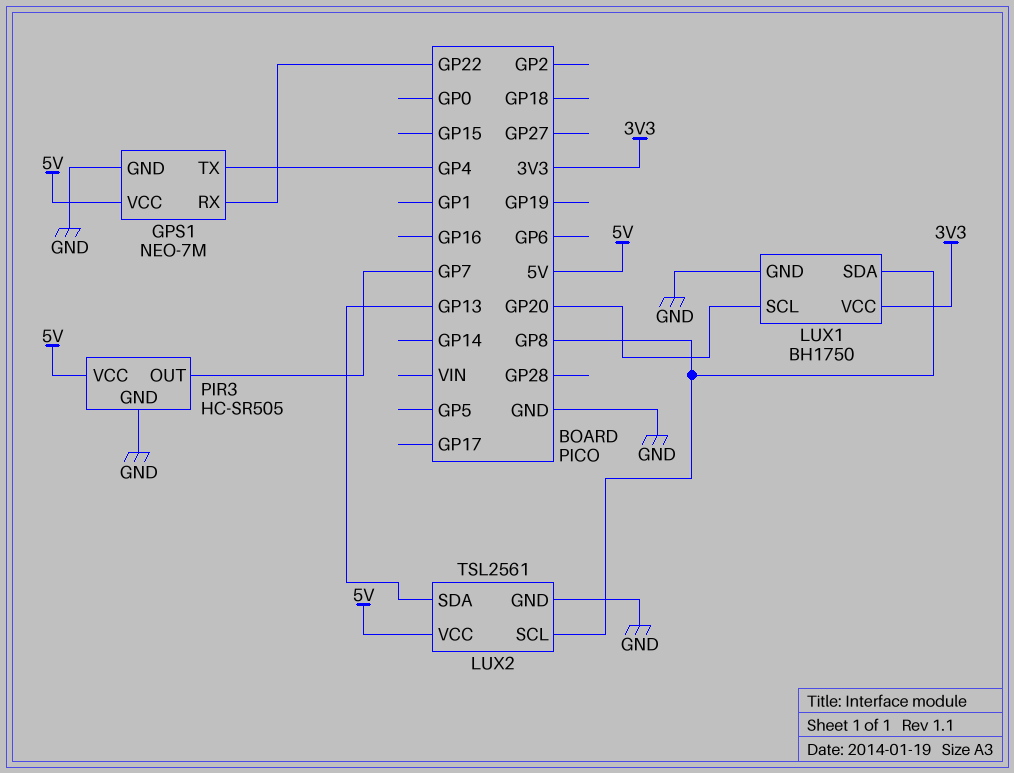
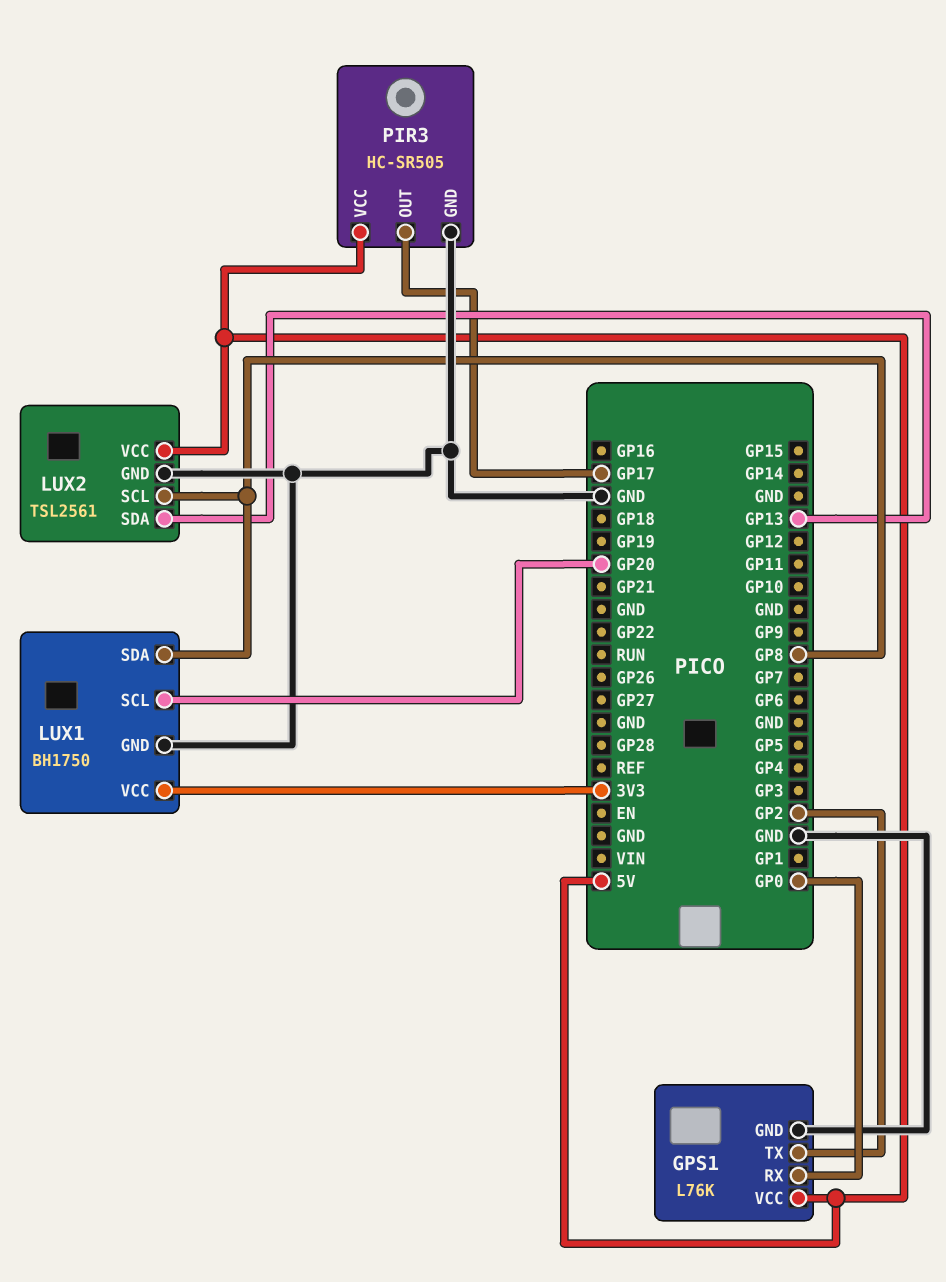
GPS1: NEO-7M -> L76K
GPS1 pin RX: GP22 -> GP0
GPS1 pin TX: GP4 -> GP2
PIR3 pin OUT: GP7 -> GP17

